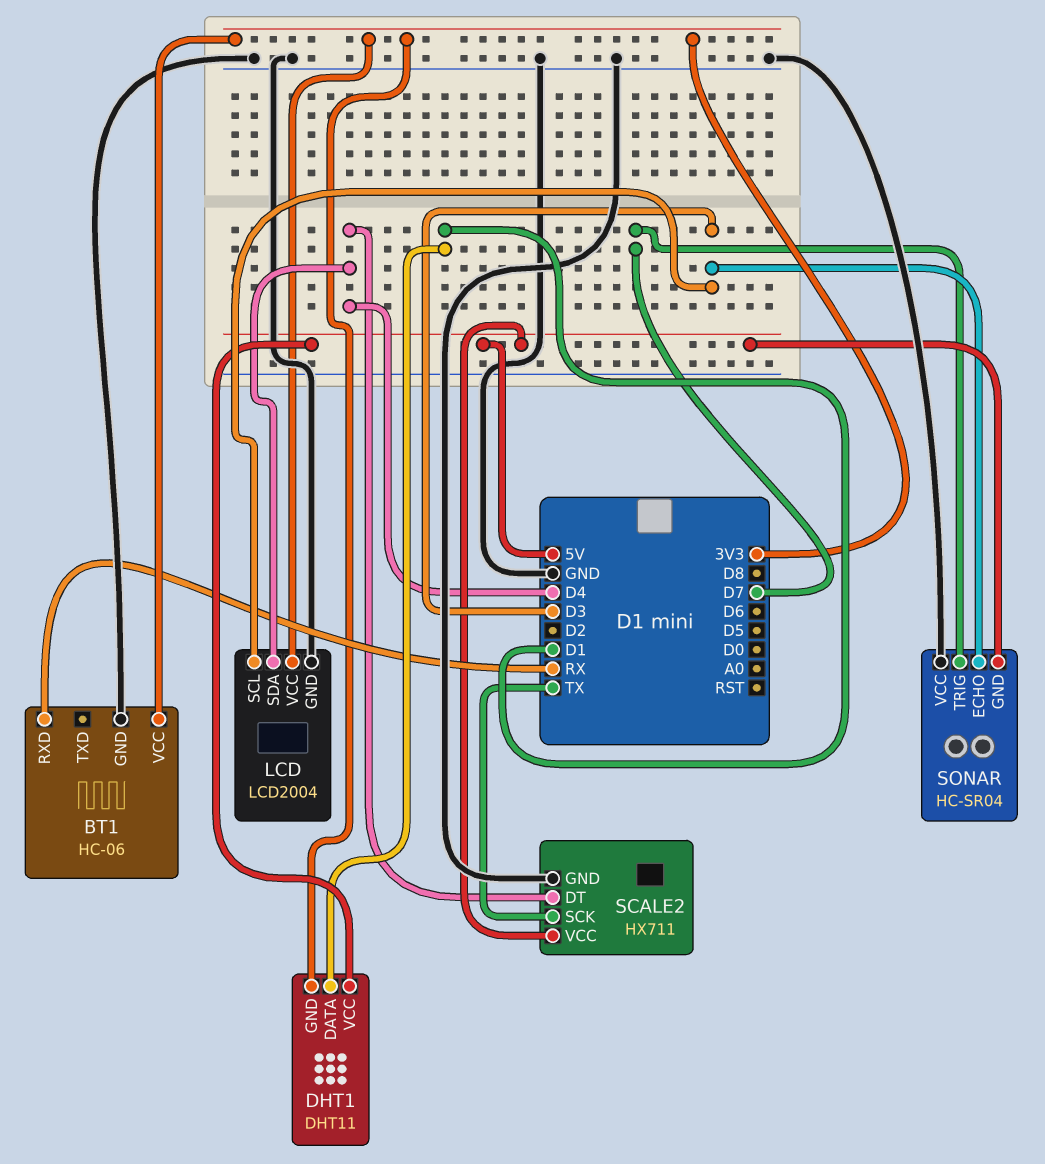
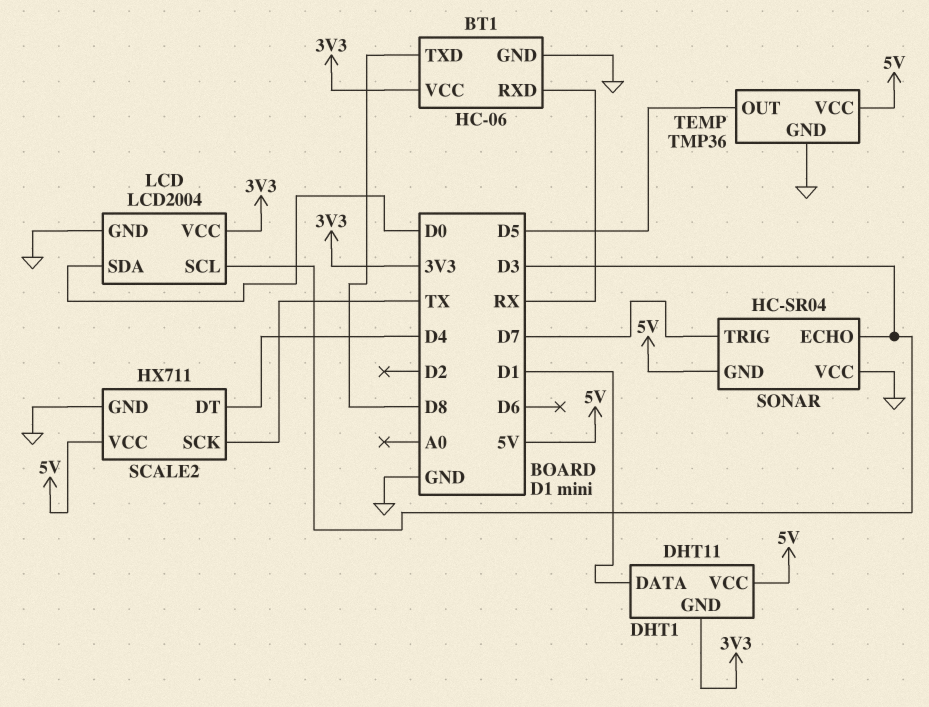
BT1 pin TXD: none -> D8
LCD pin SDA: D4 -> D0
TEMP: none -> TMP36
TEMP pin GND: none -> GND
TEMP pin OUT: none -> D5
TEMP pin VCC: none -> 5V

